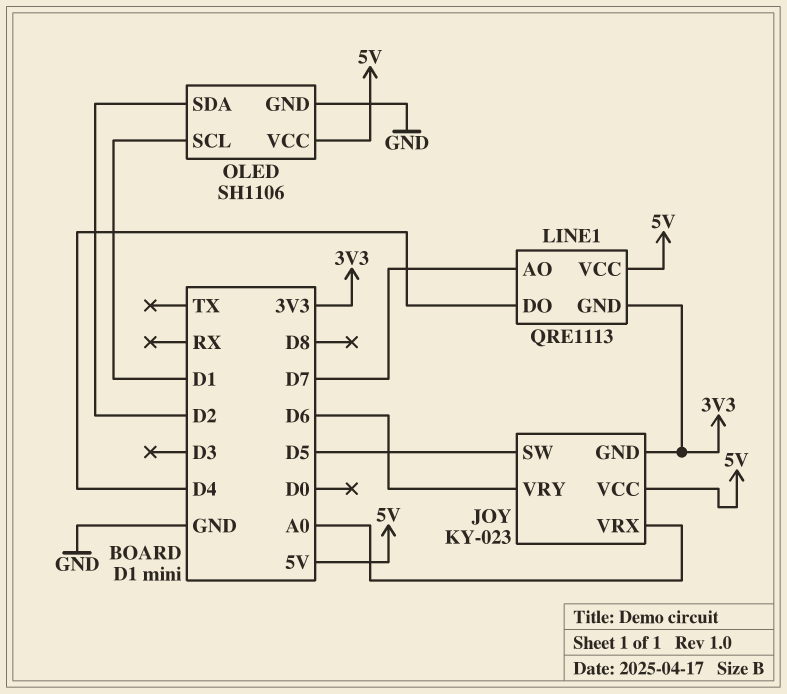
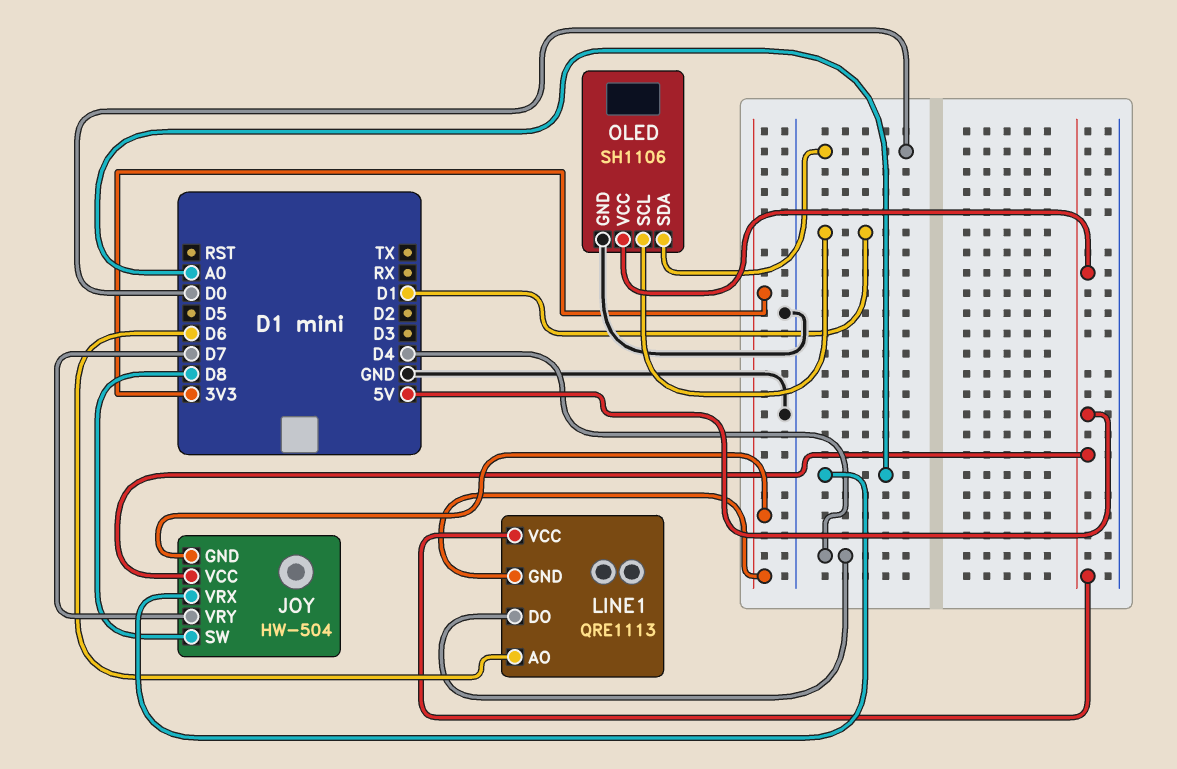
JOY: KY-023 -> HW-504
JOY pin SW: D5 -> D8
JOY pin VRY: D6 -> D7
LINE1 pin AO: D7 -> D6
OLED pin SDA: D2 -> D0

